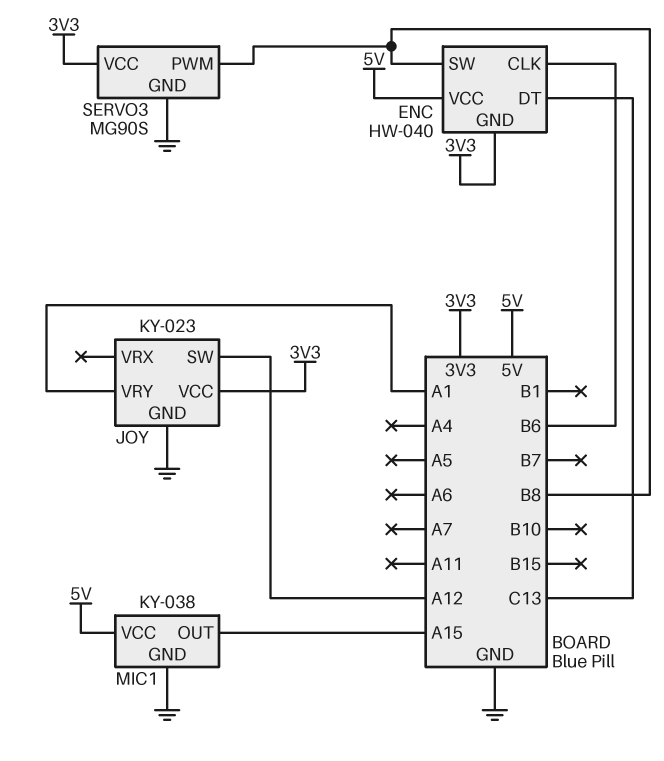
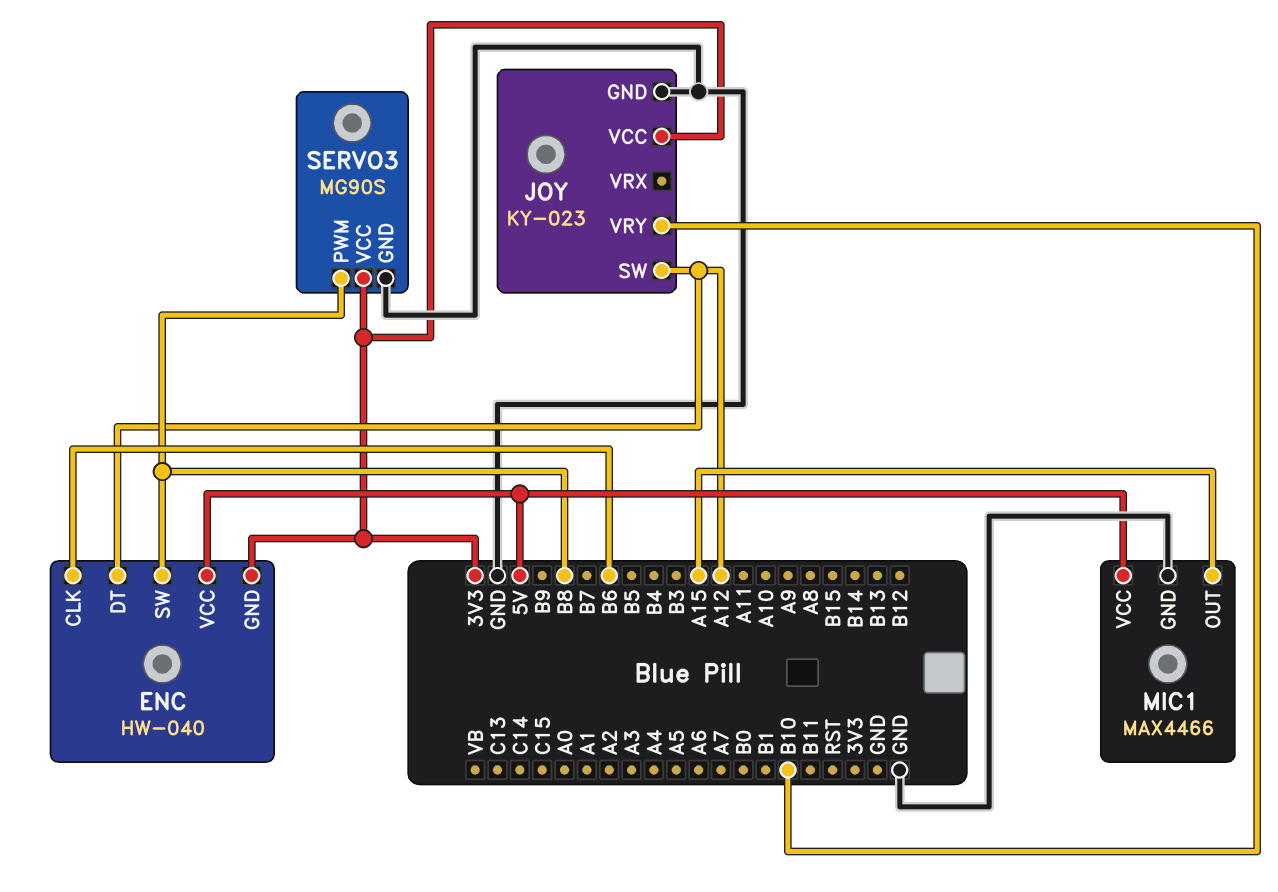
ENC pin DT: C13 -> A12
JOY pin VRY: A1 -> B10
MIC1: KY-038 -> MAX4466

